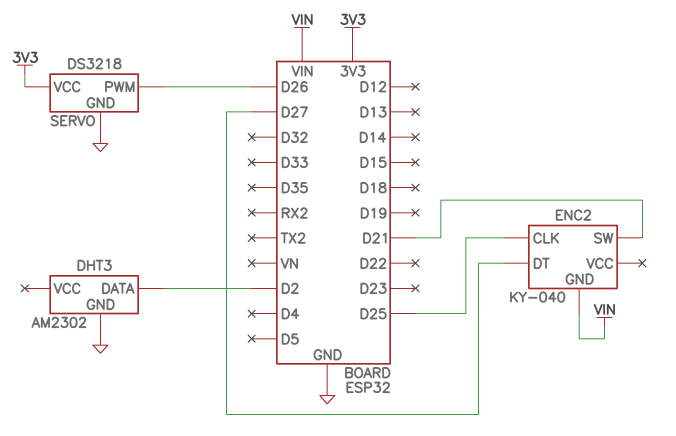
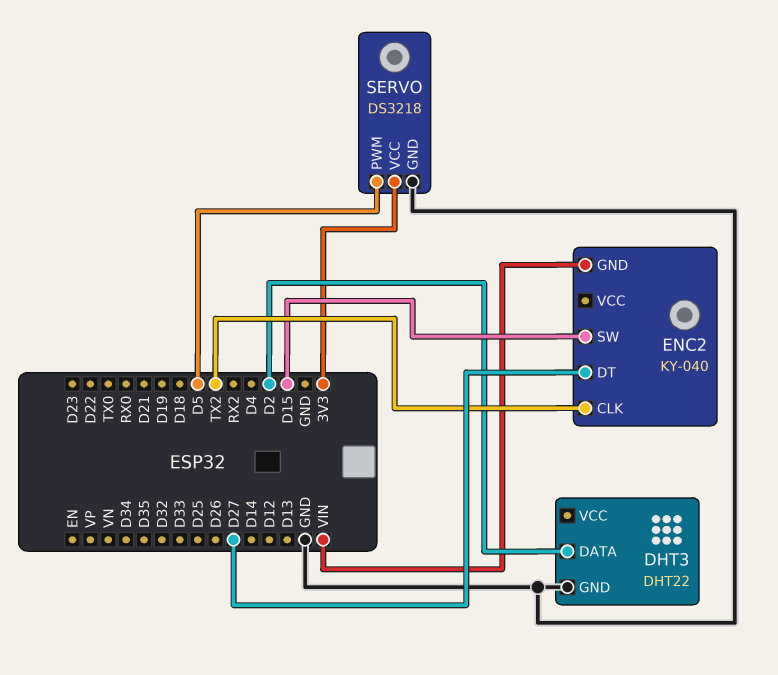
DHT3: AM2302 -> DHT22
ENC2 pin CLK: D25 -> TX2
ENC2 pin SW: D21 -> D15
SERVO pin PWM: D26 -> D5

